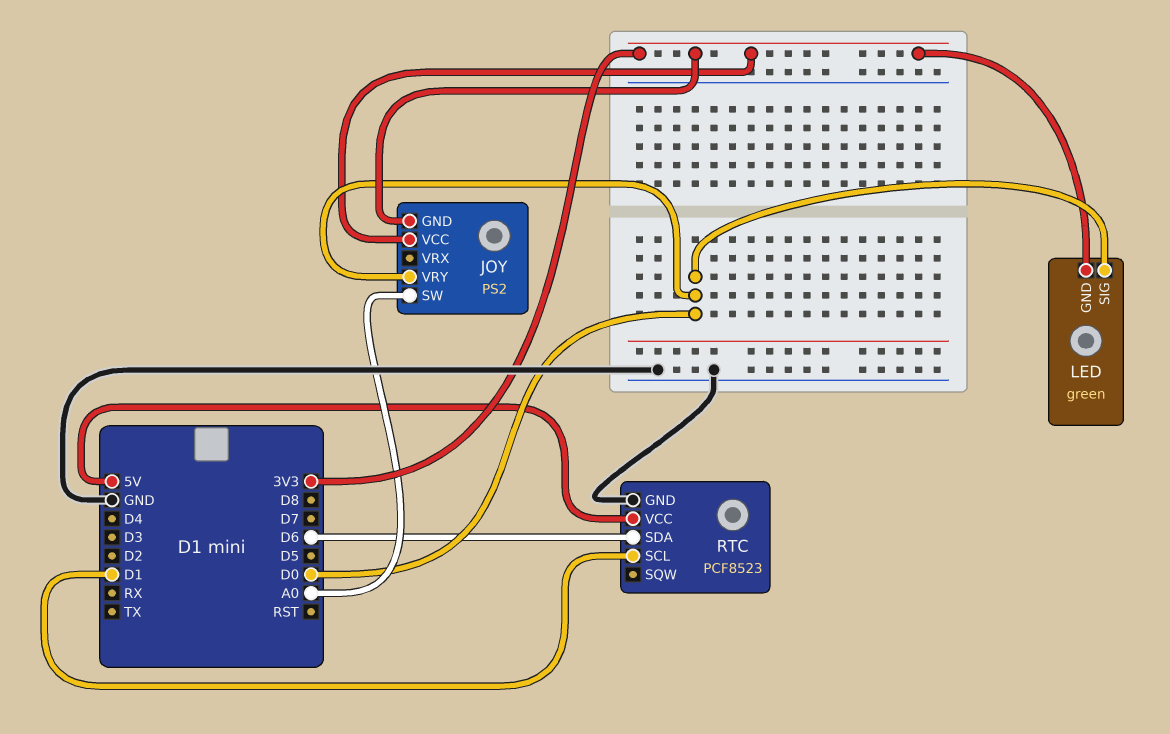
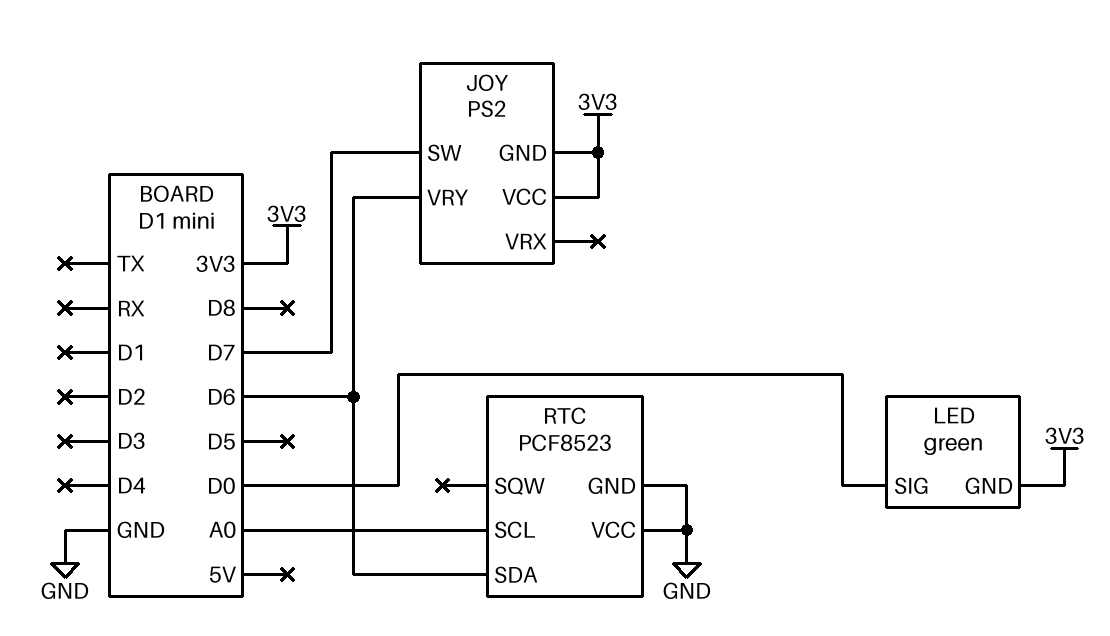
JOY pin SW: A0 -> D7
JOY pin VRY: D0 -> D6
RTC pin SCL: D1 -> A0
RTC pin VCC: 5V -> GND

